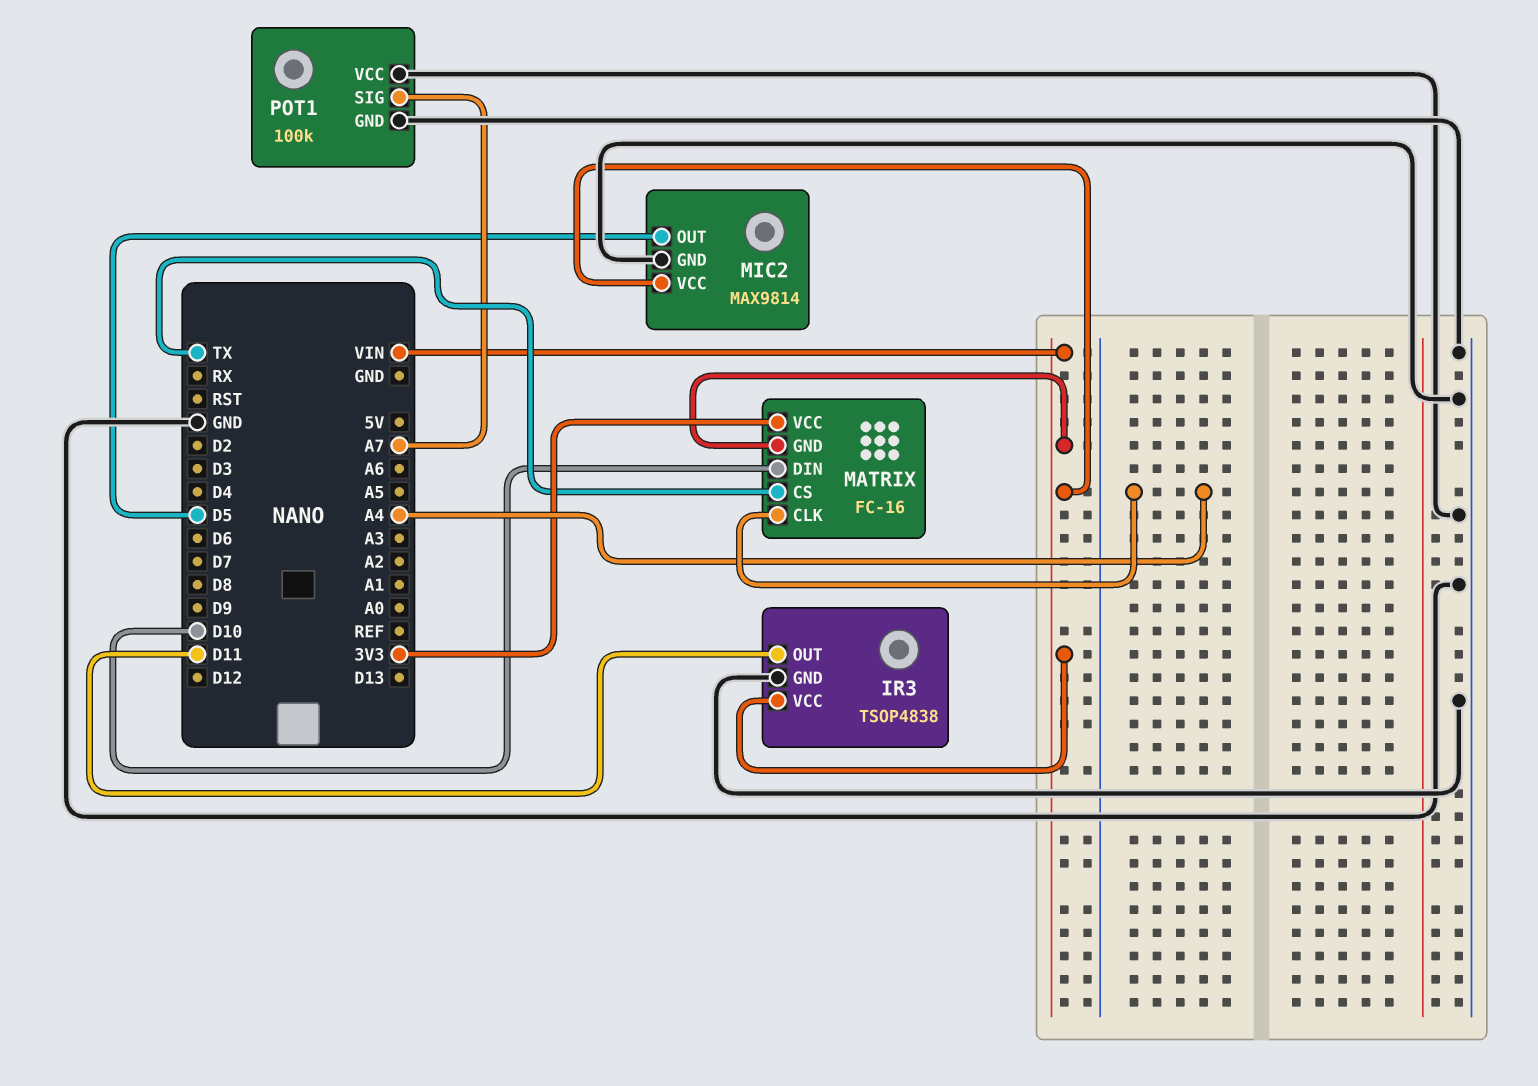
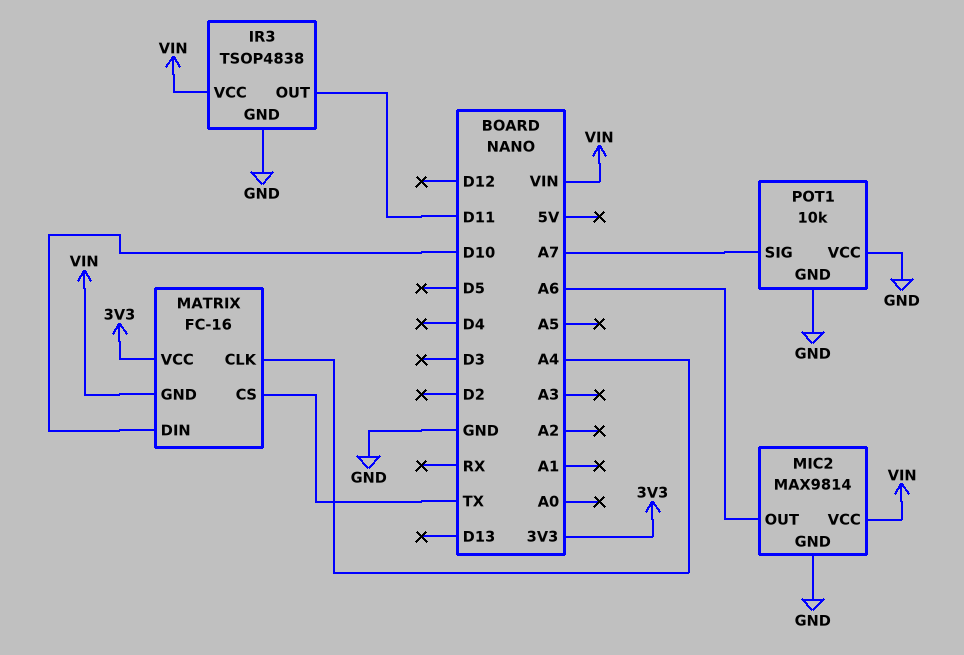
MIC2 pin OUT: D5 -> A6
POT1: 100k -> 10k

